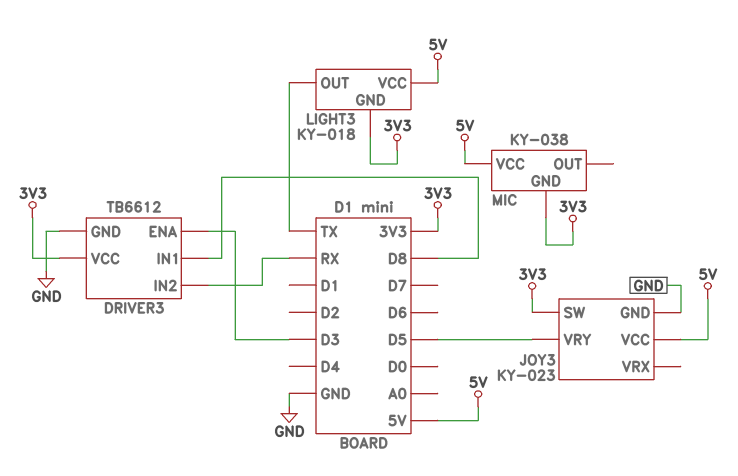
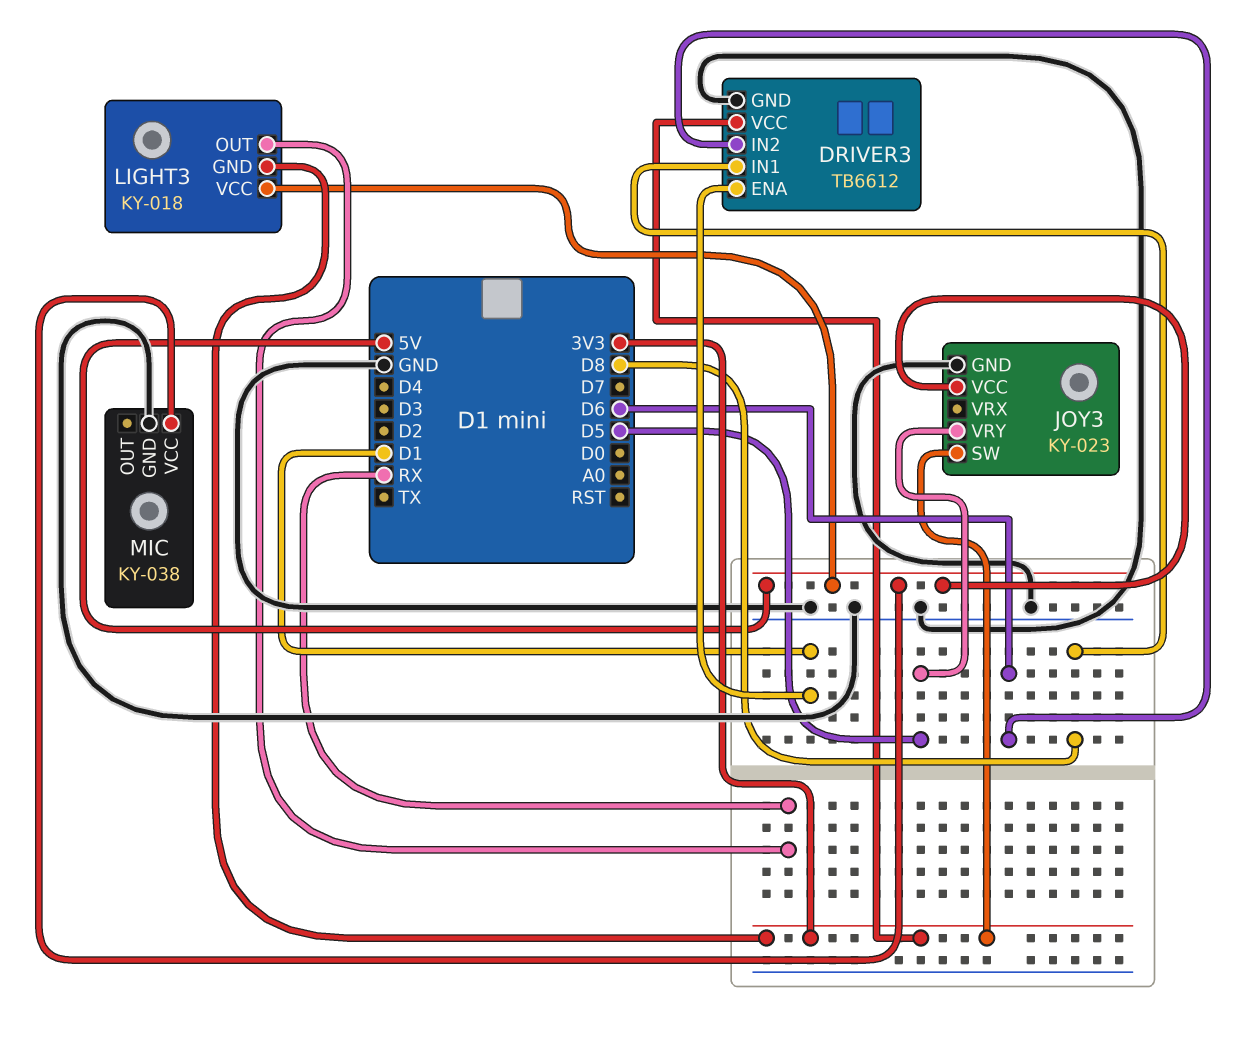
DRIVER3 pin ENA: D3 -> D1
DRIVER3 pin IN2: RX -> D6
LIGHT3 pin OUT: TX -> RX
MIC pin GND: 3V3 -> GND

